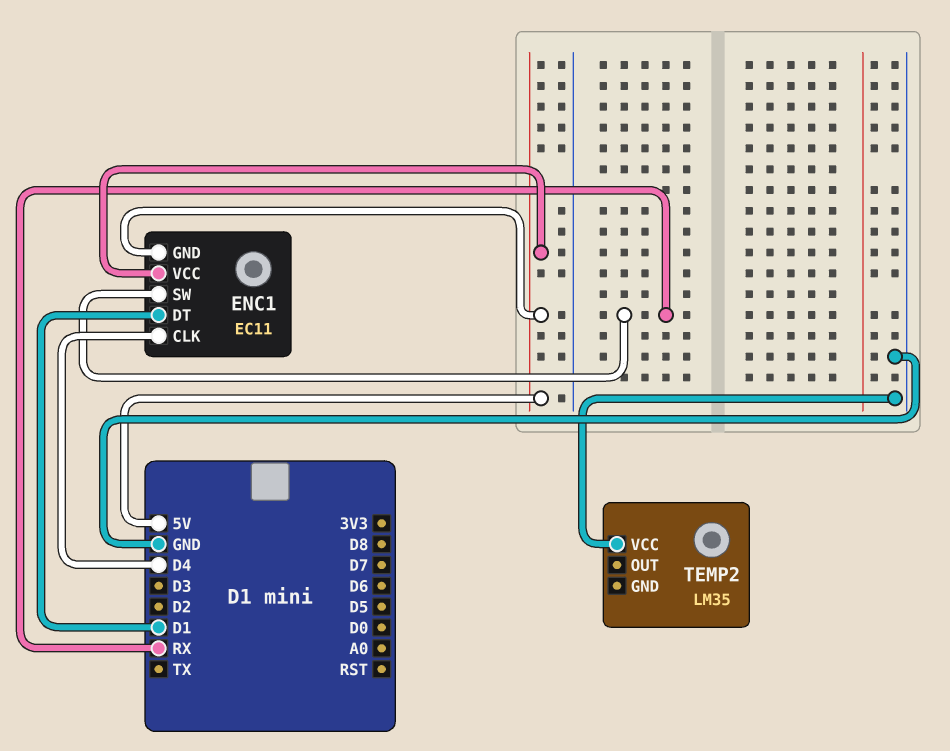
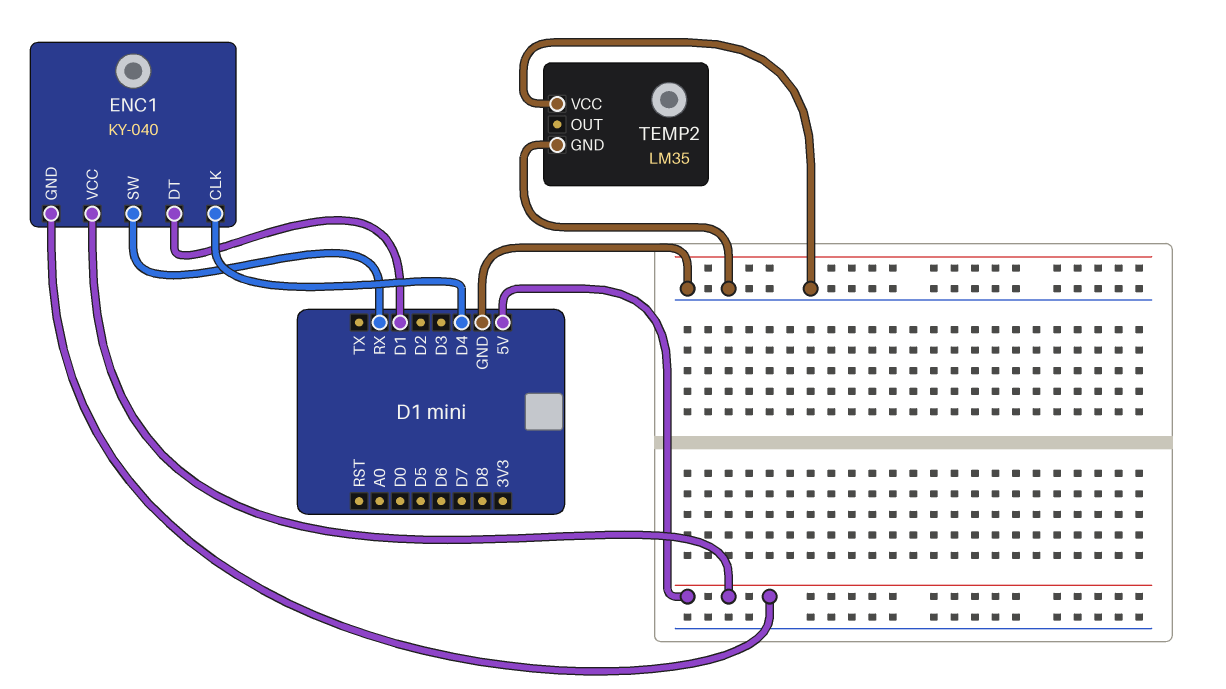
ENC1: EC11 -> KY-040
TEMP2 pin GND: none -> GND

